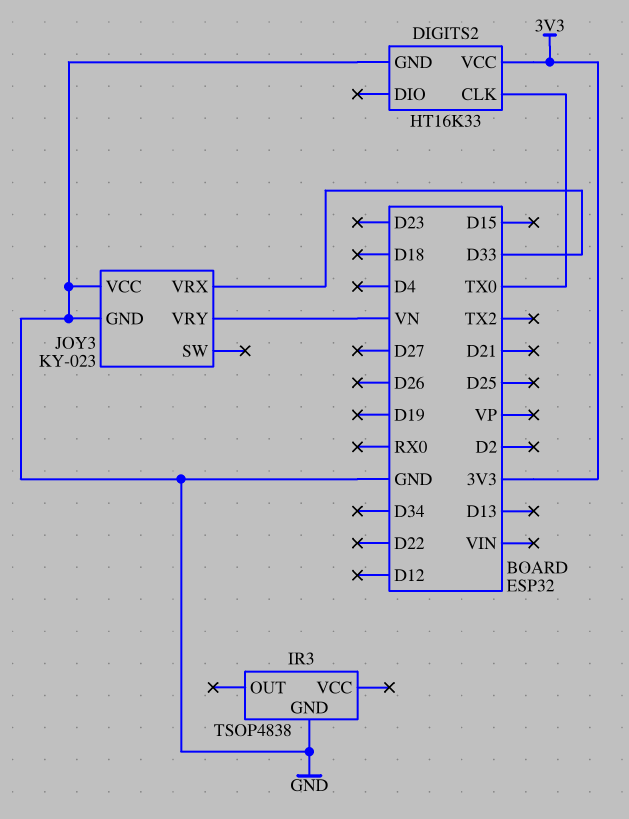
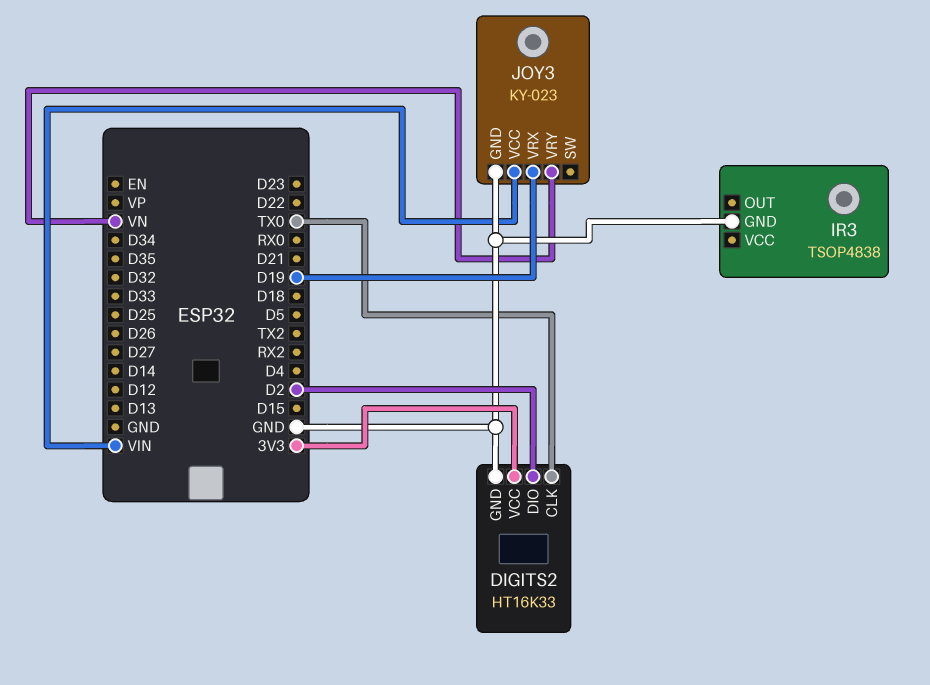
DIGITS2 pin DIO: none -> D2
JOY3 pin VCC: GND -> VIN
JOY3 pin VRX: D33 -> D19

